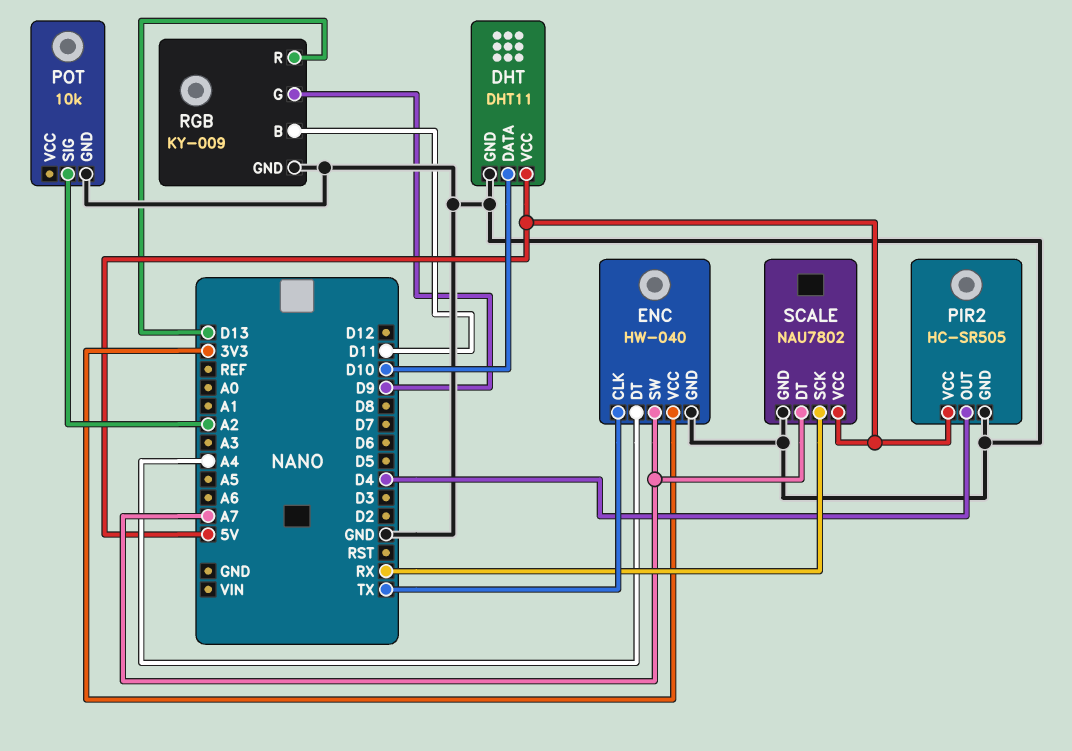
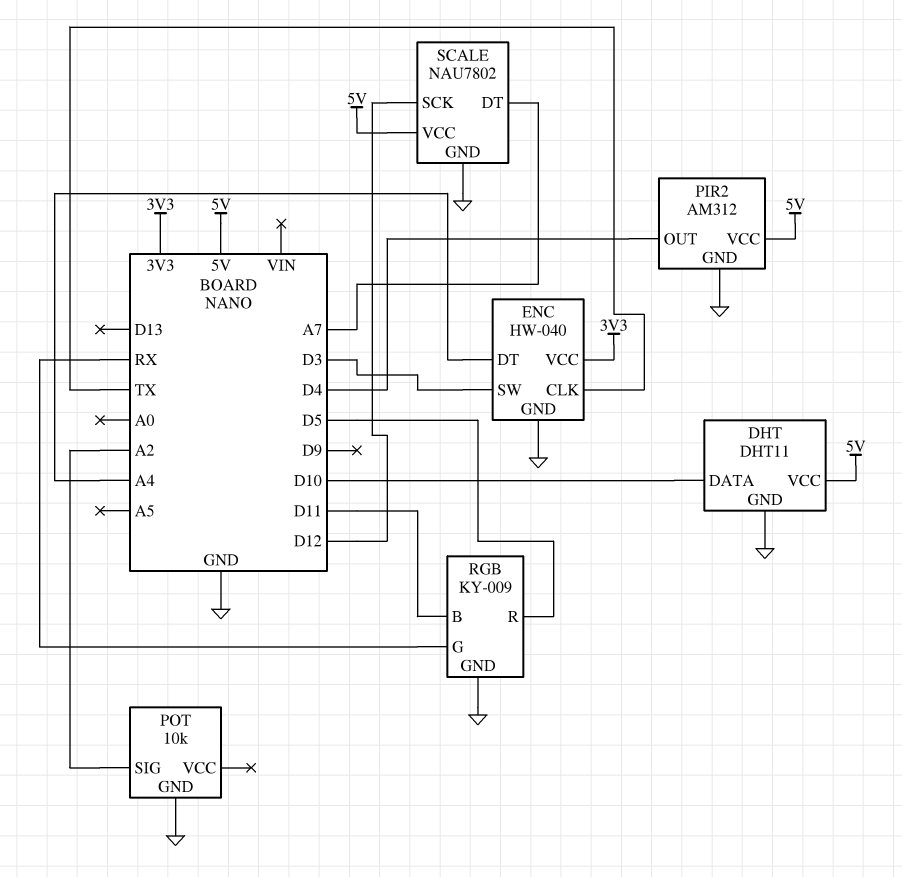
ENC pin SW: A7 -> D3
PIR2: HC-SR505 -> AM312
RGB pin G: D9 -> RX
RGB pin R: D13 -> D5
SCALE pin SCK: RX -> D12

